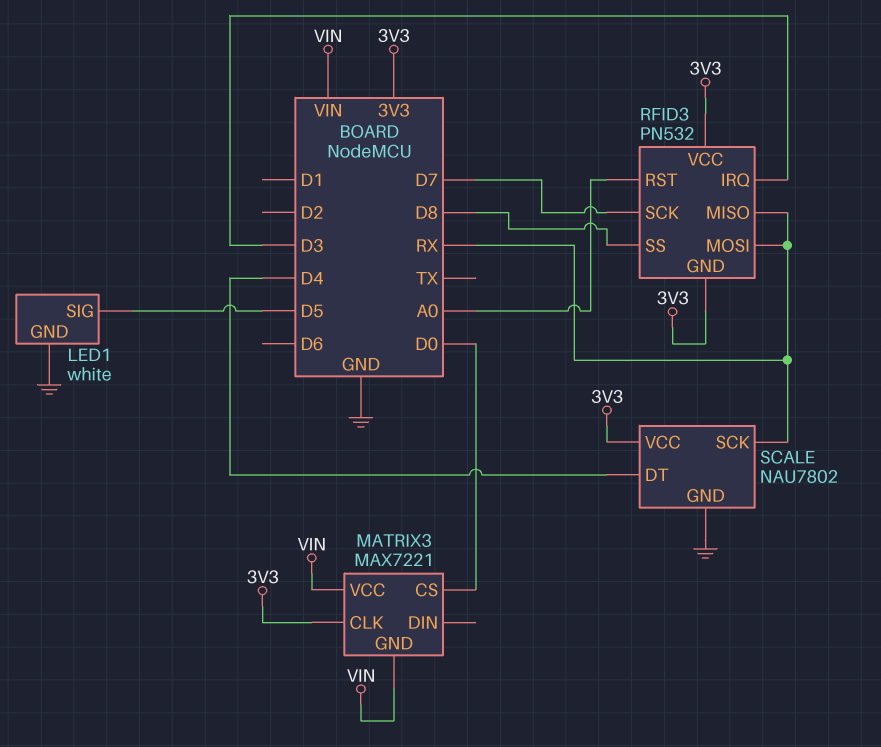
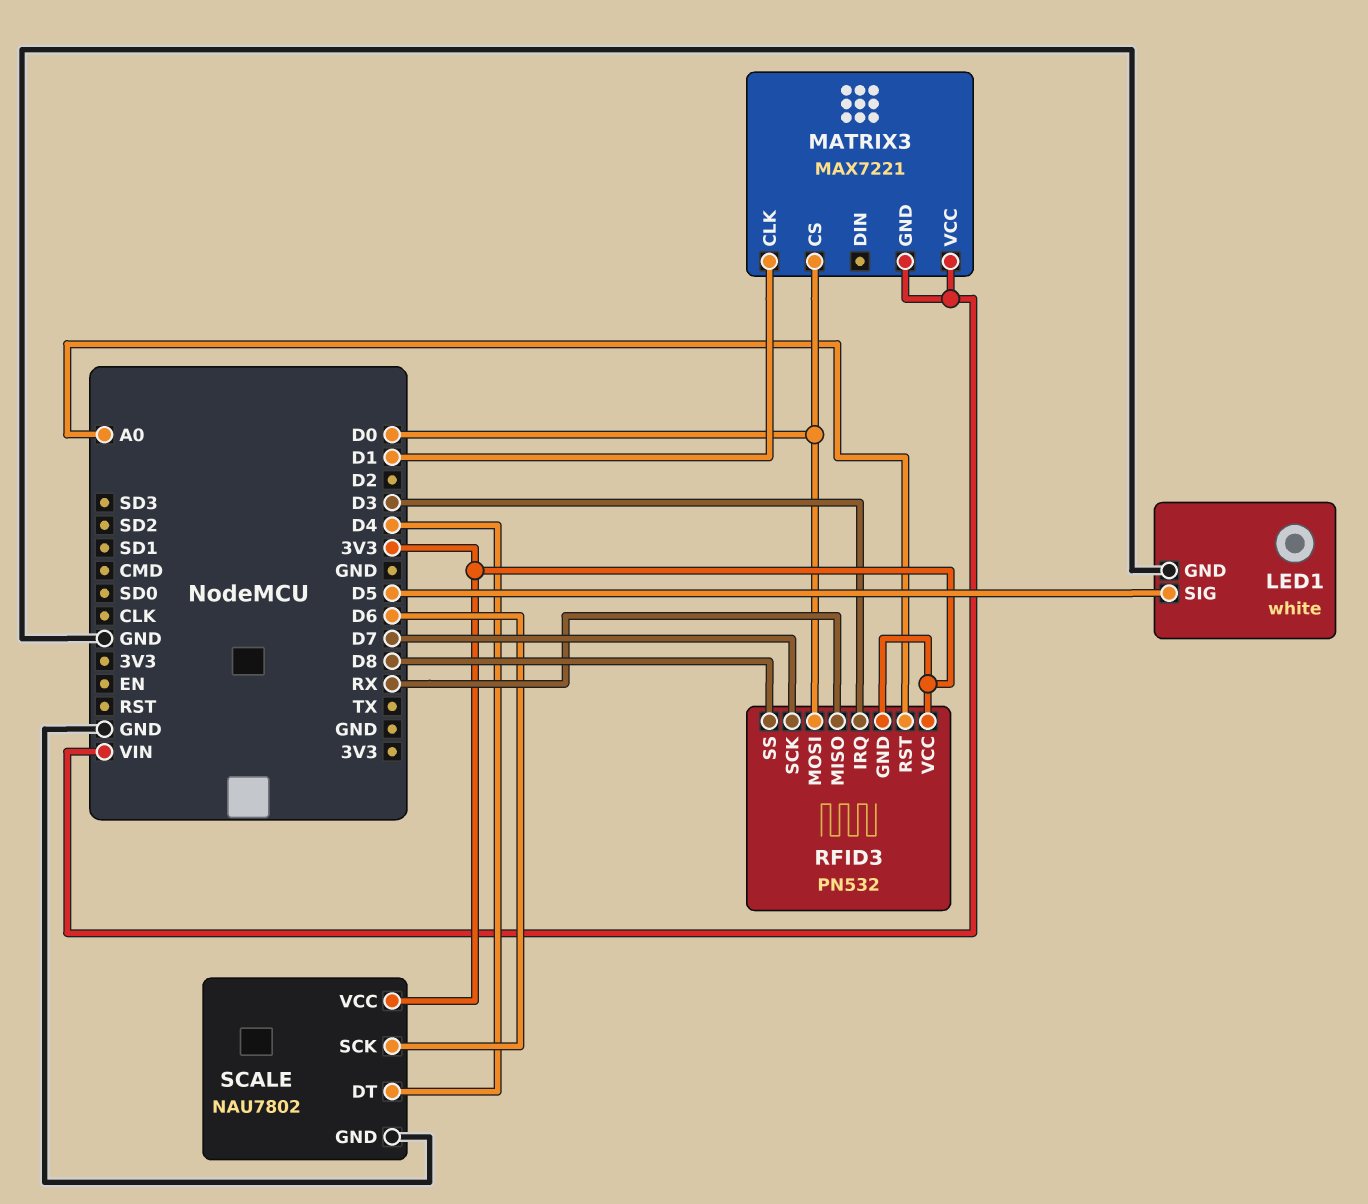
MATRIX3 pin CLK: 3V3 -> D1
RFID3 pin MOSI: RX -> D0
SCALE pin SCK: RX -> D6

